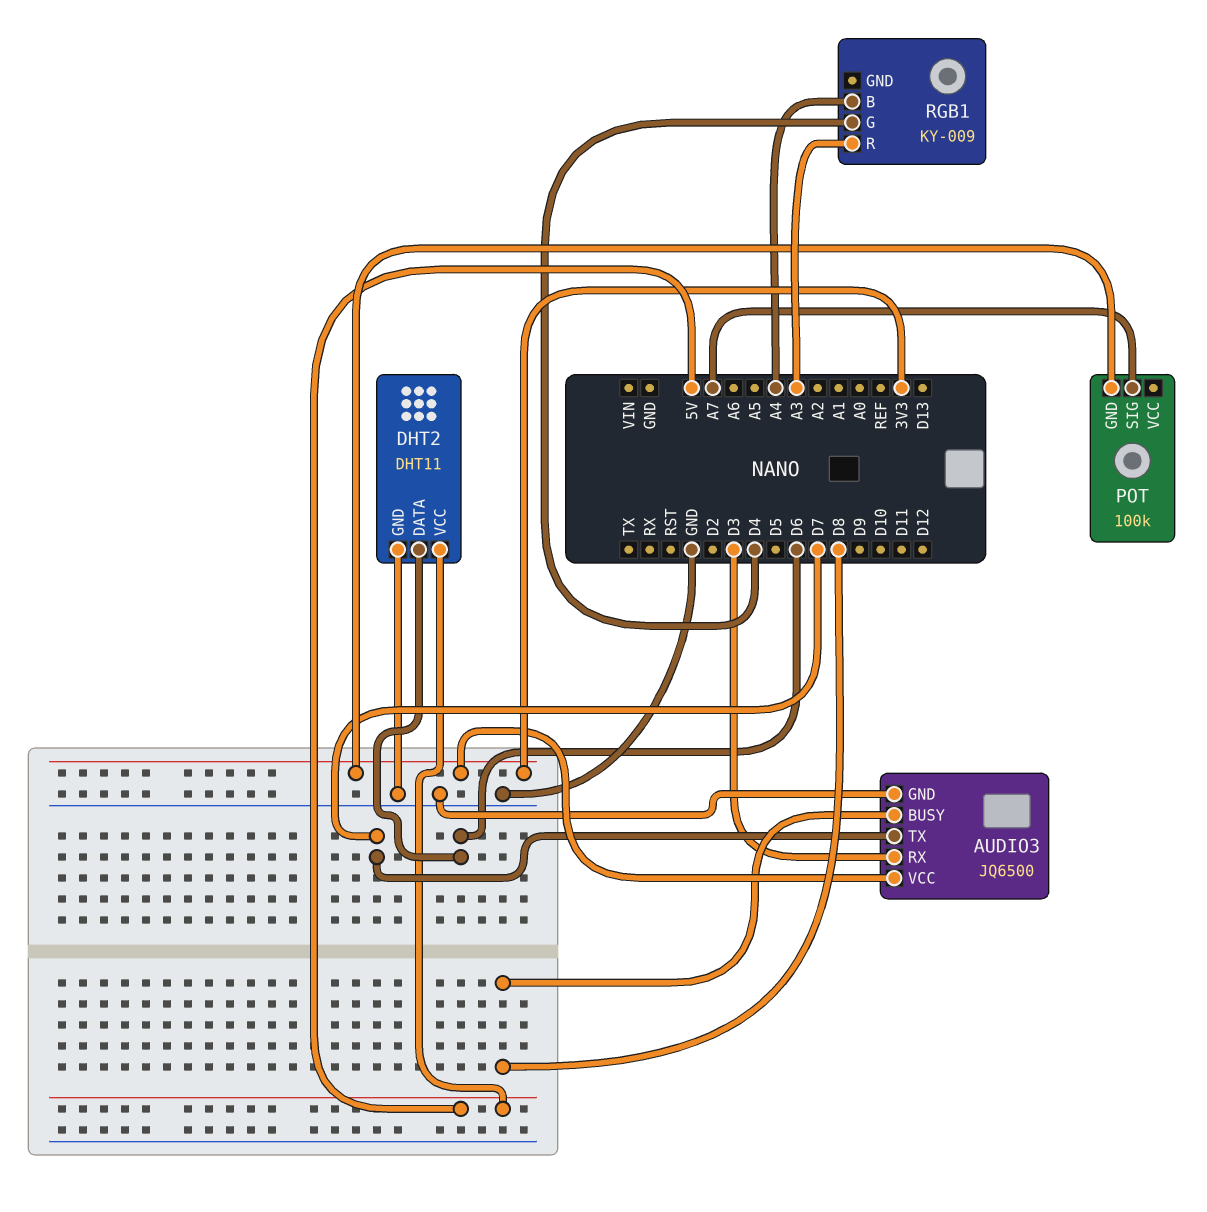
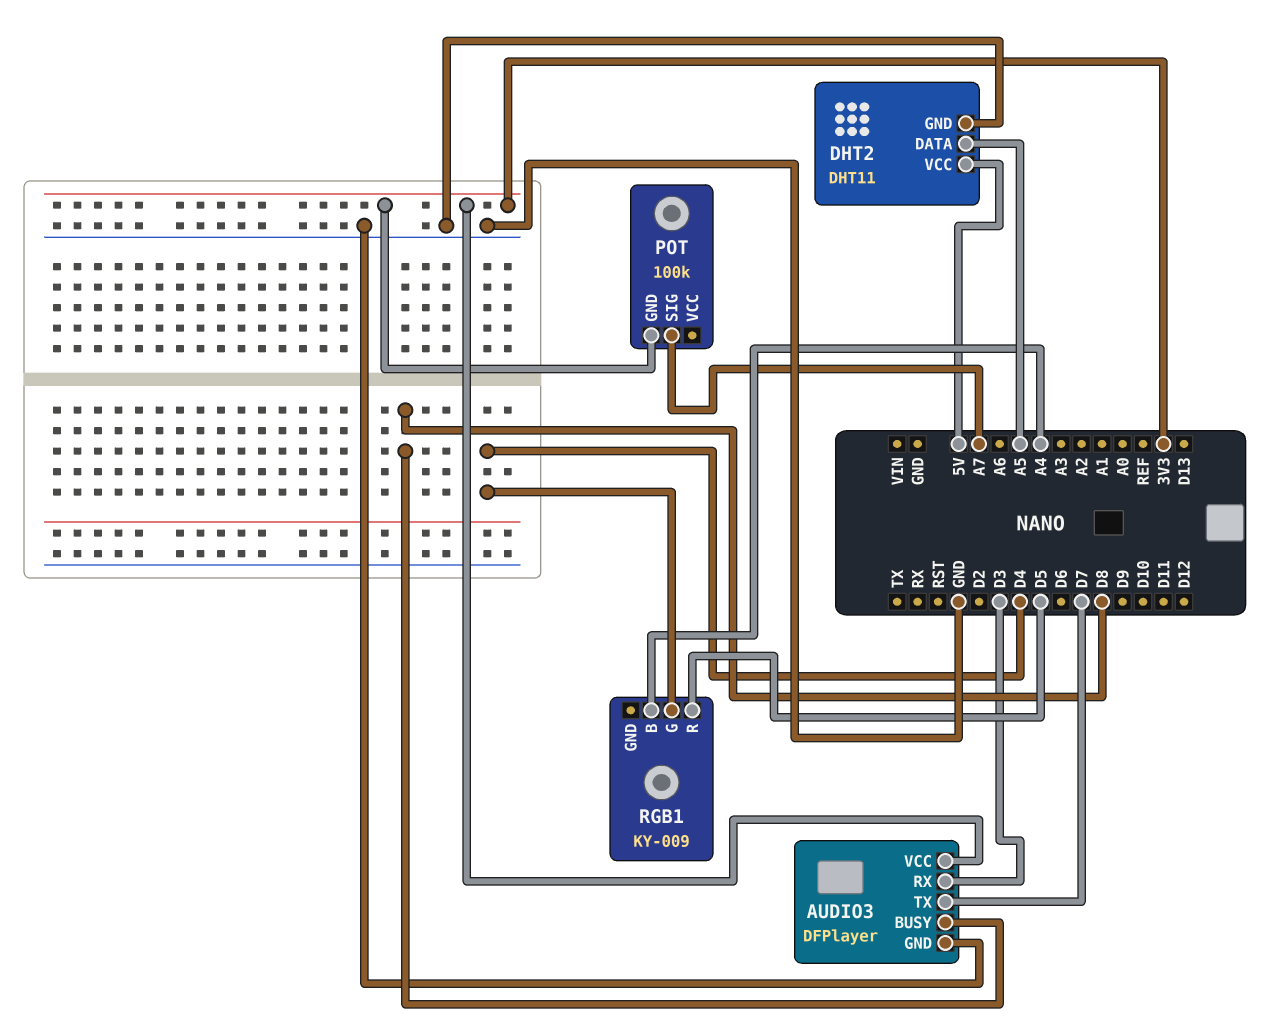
AUDIO3: JQ6500 -> DFPlayer
DHT2 pin DATA: D6 -> A5
RGB1 pin R: A3 -> D5

